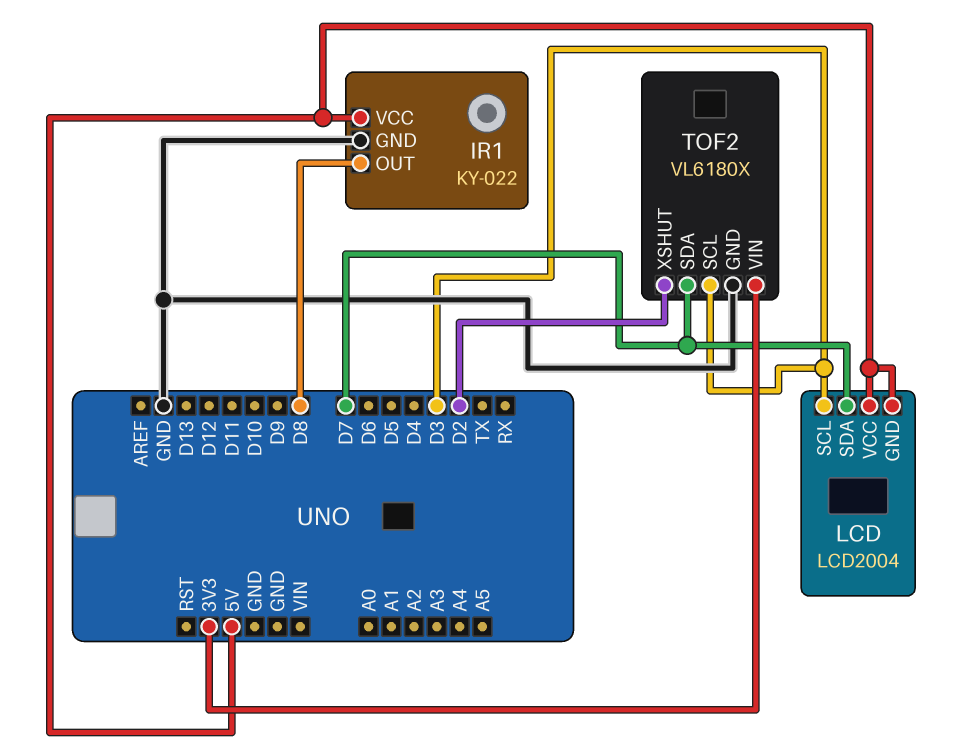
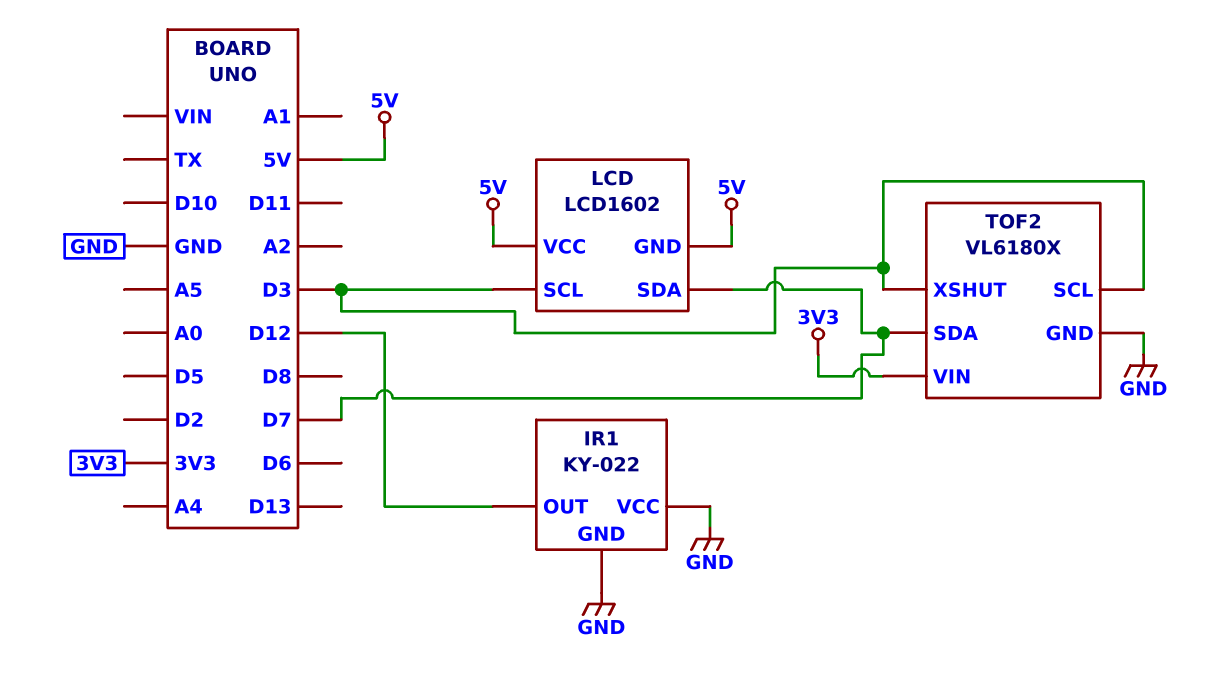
IR1 pin OUT: D8 -> D12
IR1 pin VCC: 5V -> GND
LCD: LCD2004 -> LCD1602
TOF2 pin XSHUT: D2 -> D3

